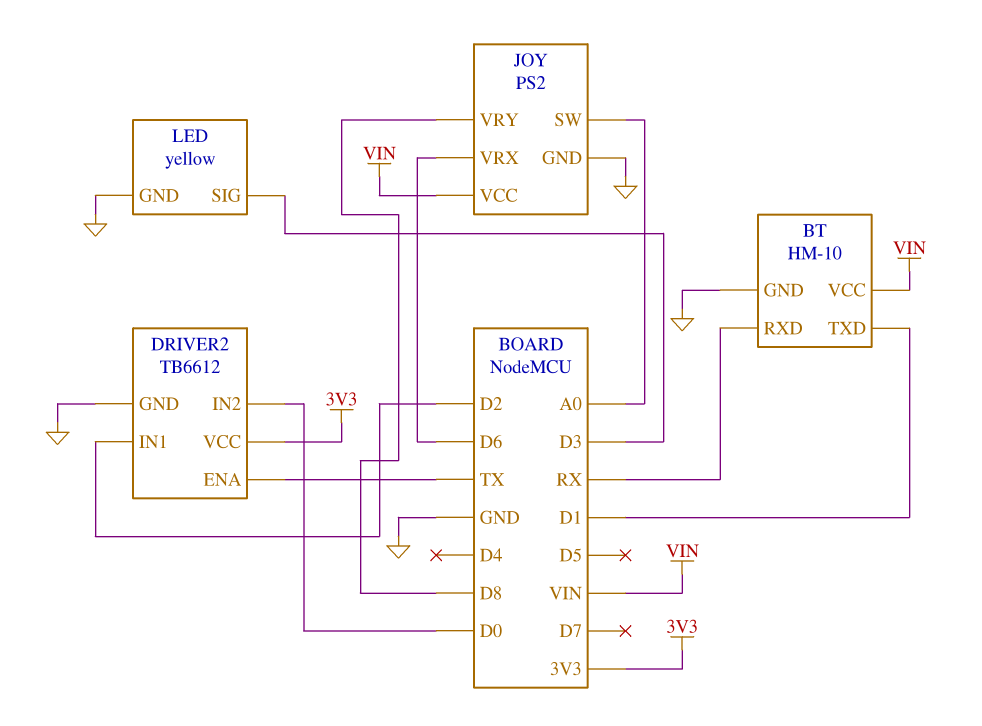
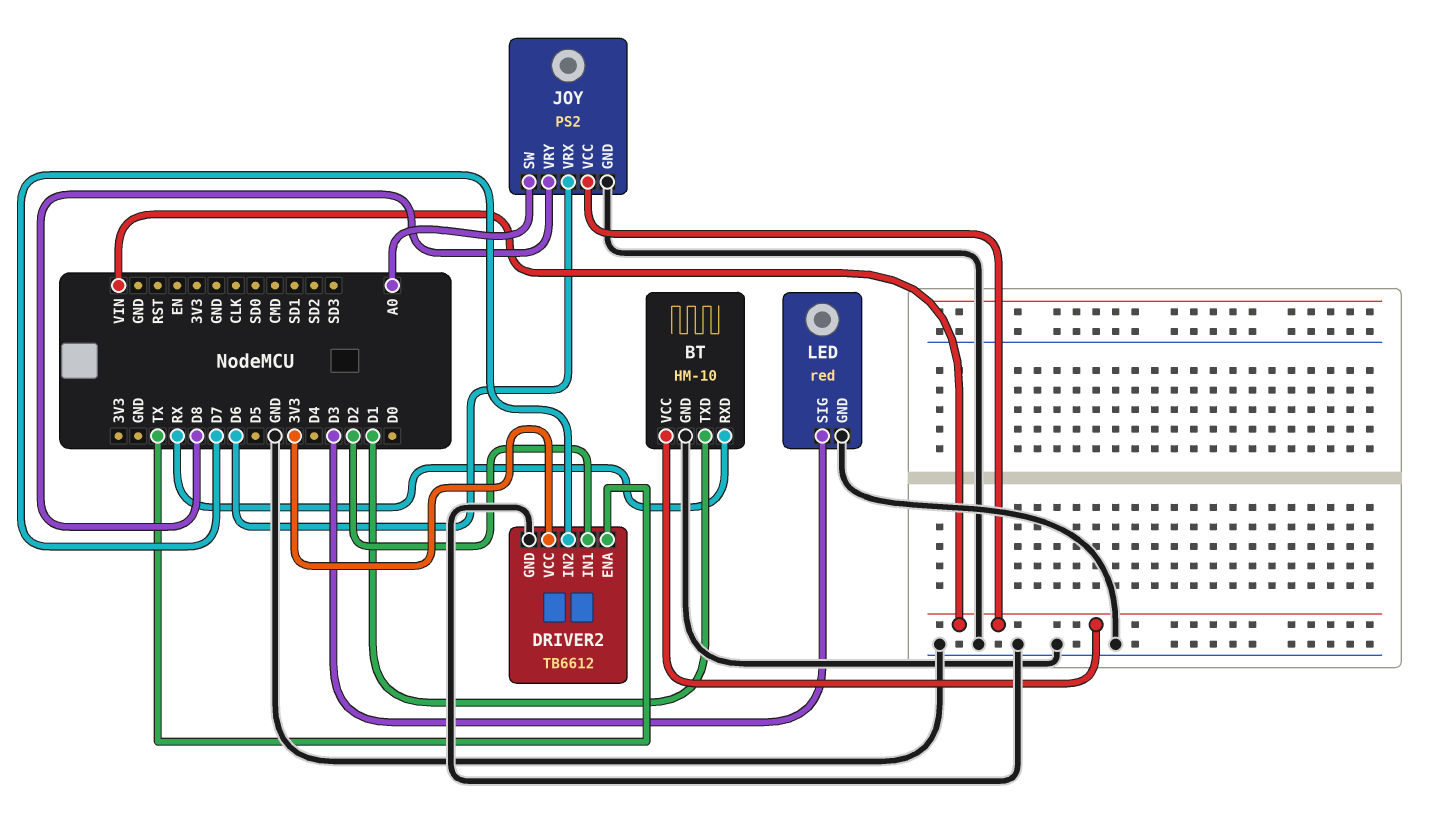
DRIVER2 pin IN2: D0 -> D7
LED: yellow -> red

